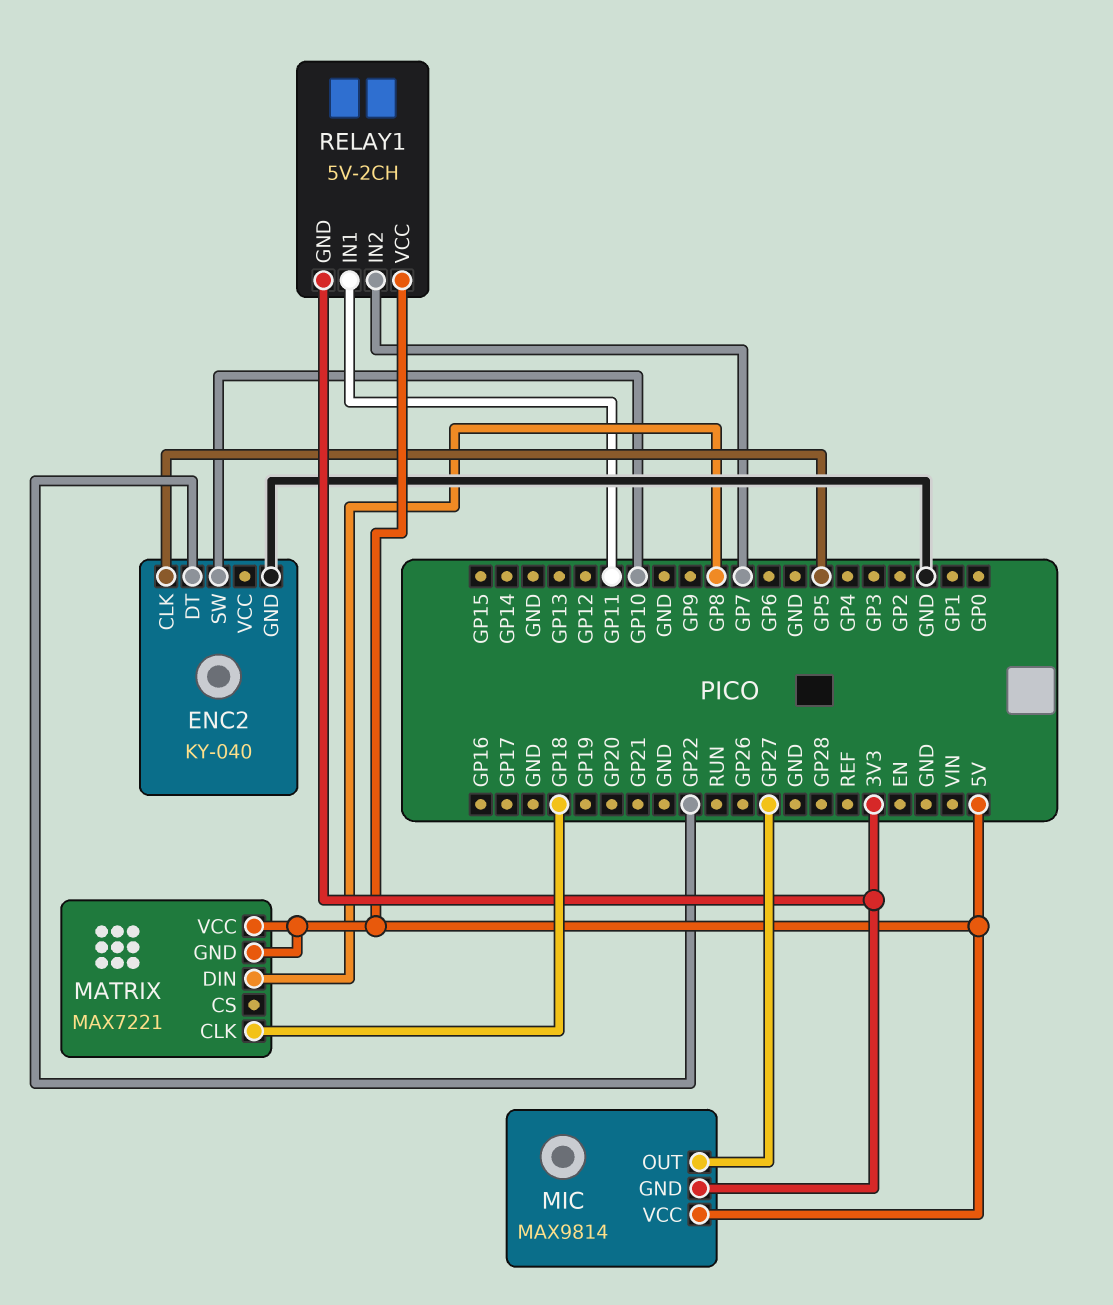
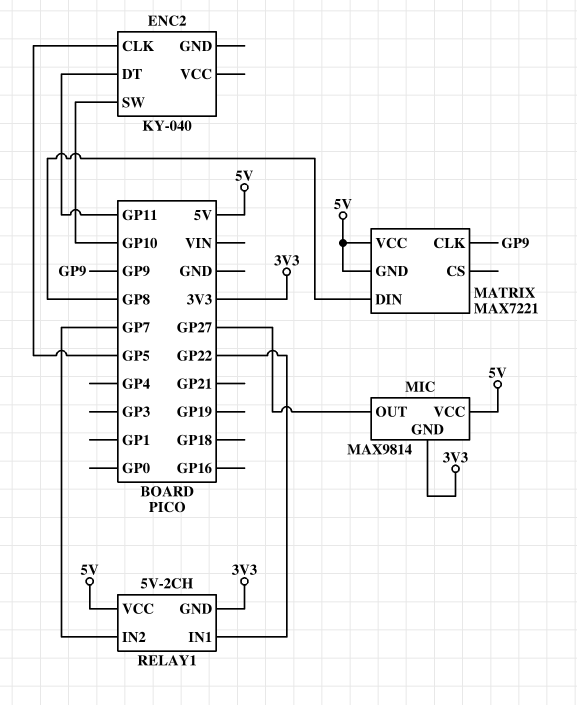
ENC2 pin DT: GP22 -> GP11
ENC2 pin GND: GND -> none
MATRIX pin CLK: GP18 -> GP9
RELAY1 pin IN1: GP11 -> GP22

